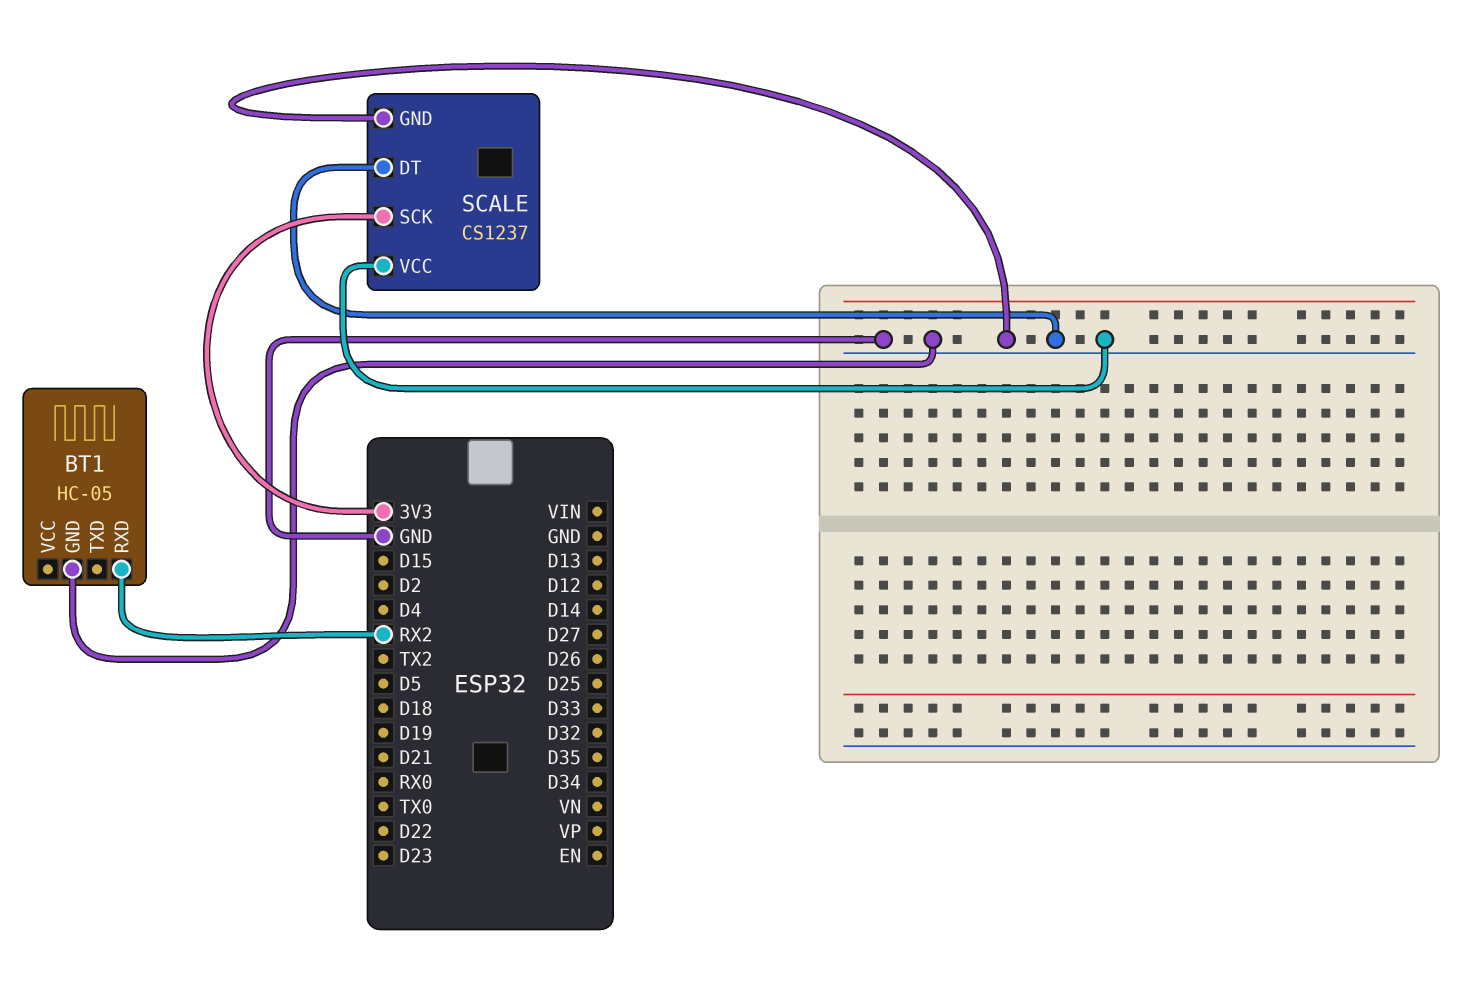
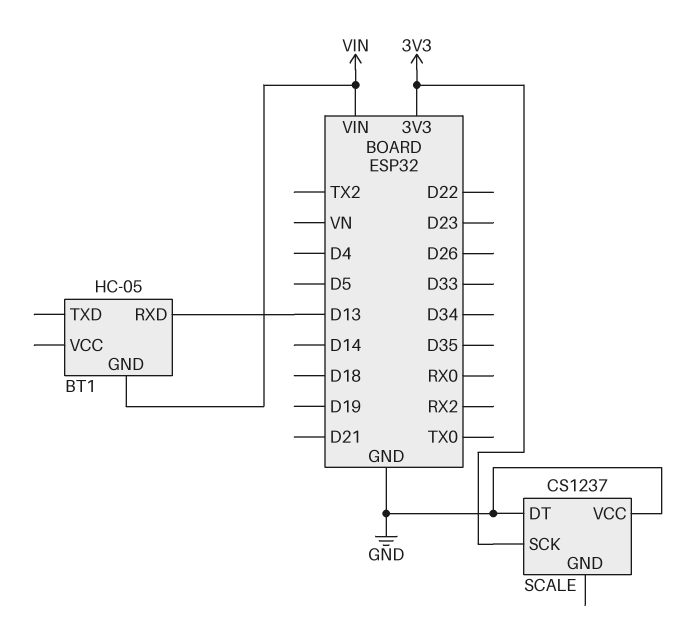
BT1 pin GND: GND -> VIN
BT1 pin RXD: RX2 -> D13
SCALE pin GND: GND -> none

